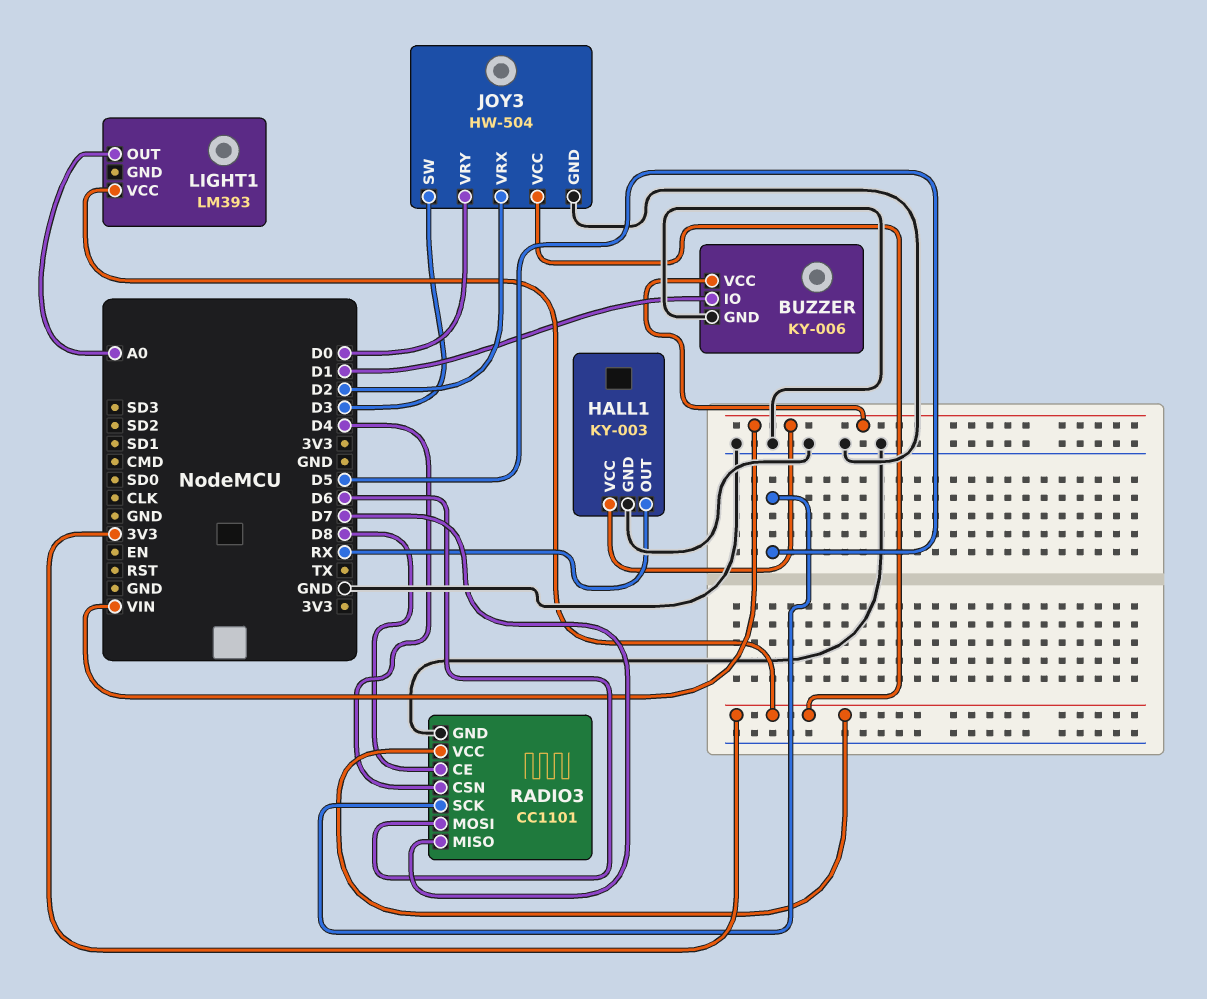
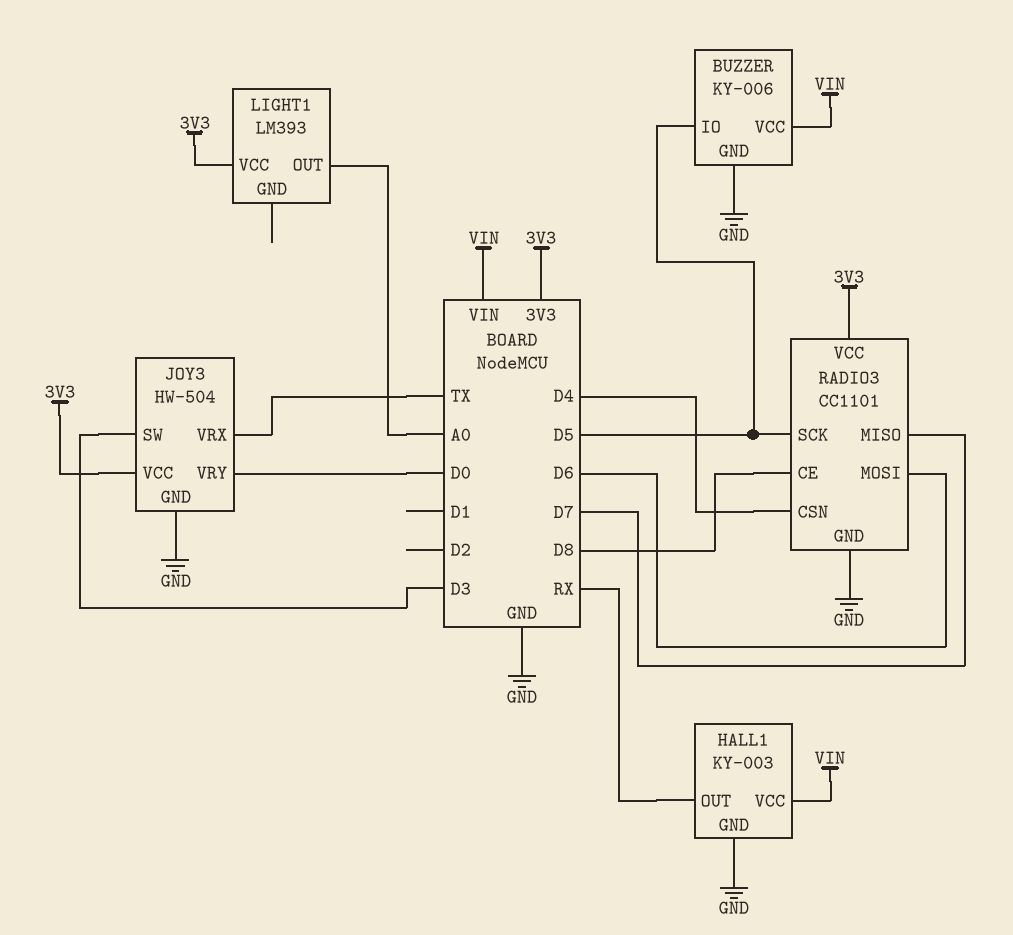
BUZZER pin IO: D1 -> D5
JOY3 pin VRX: D2 -> TX

